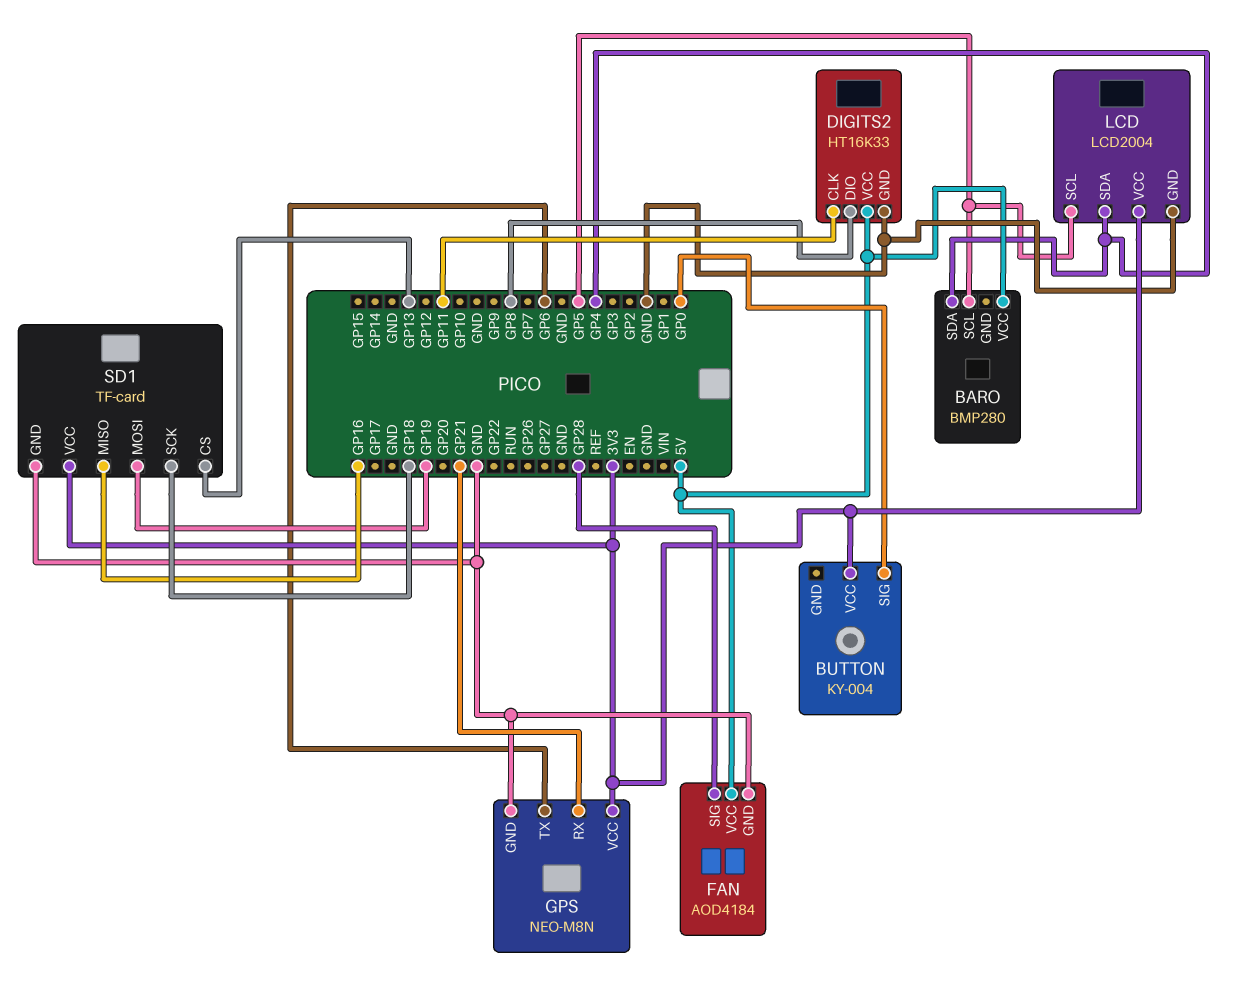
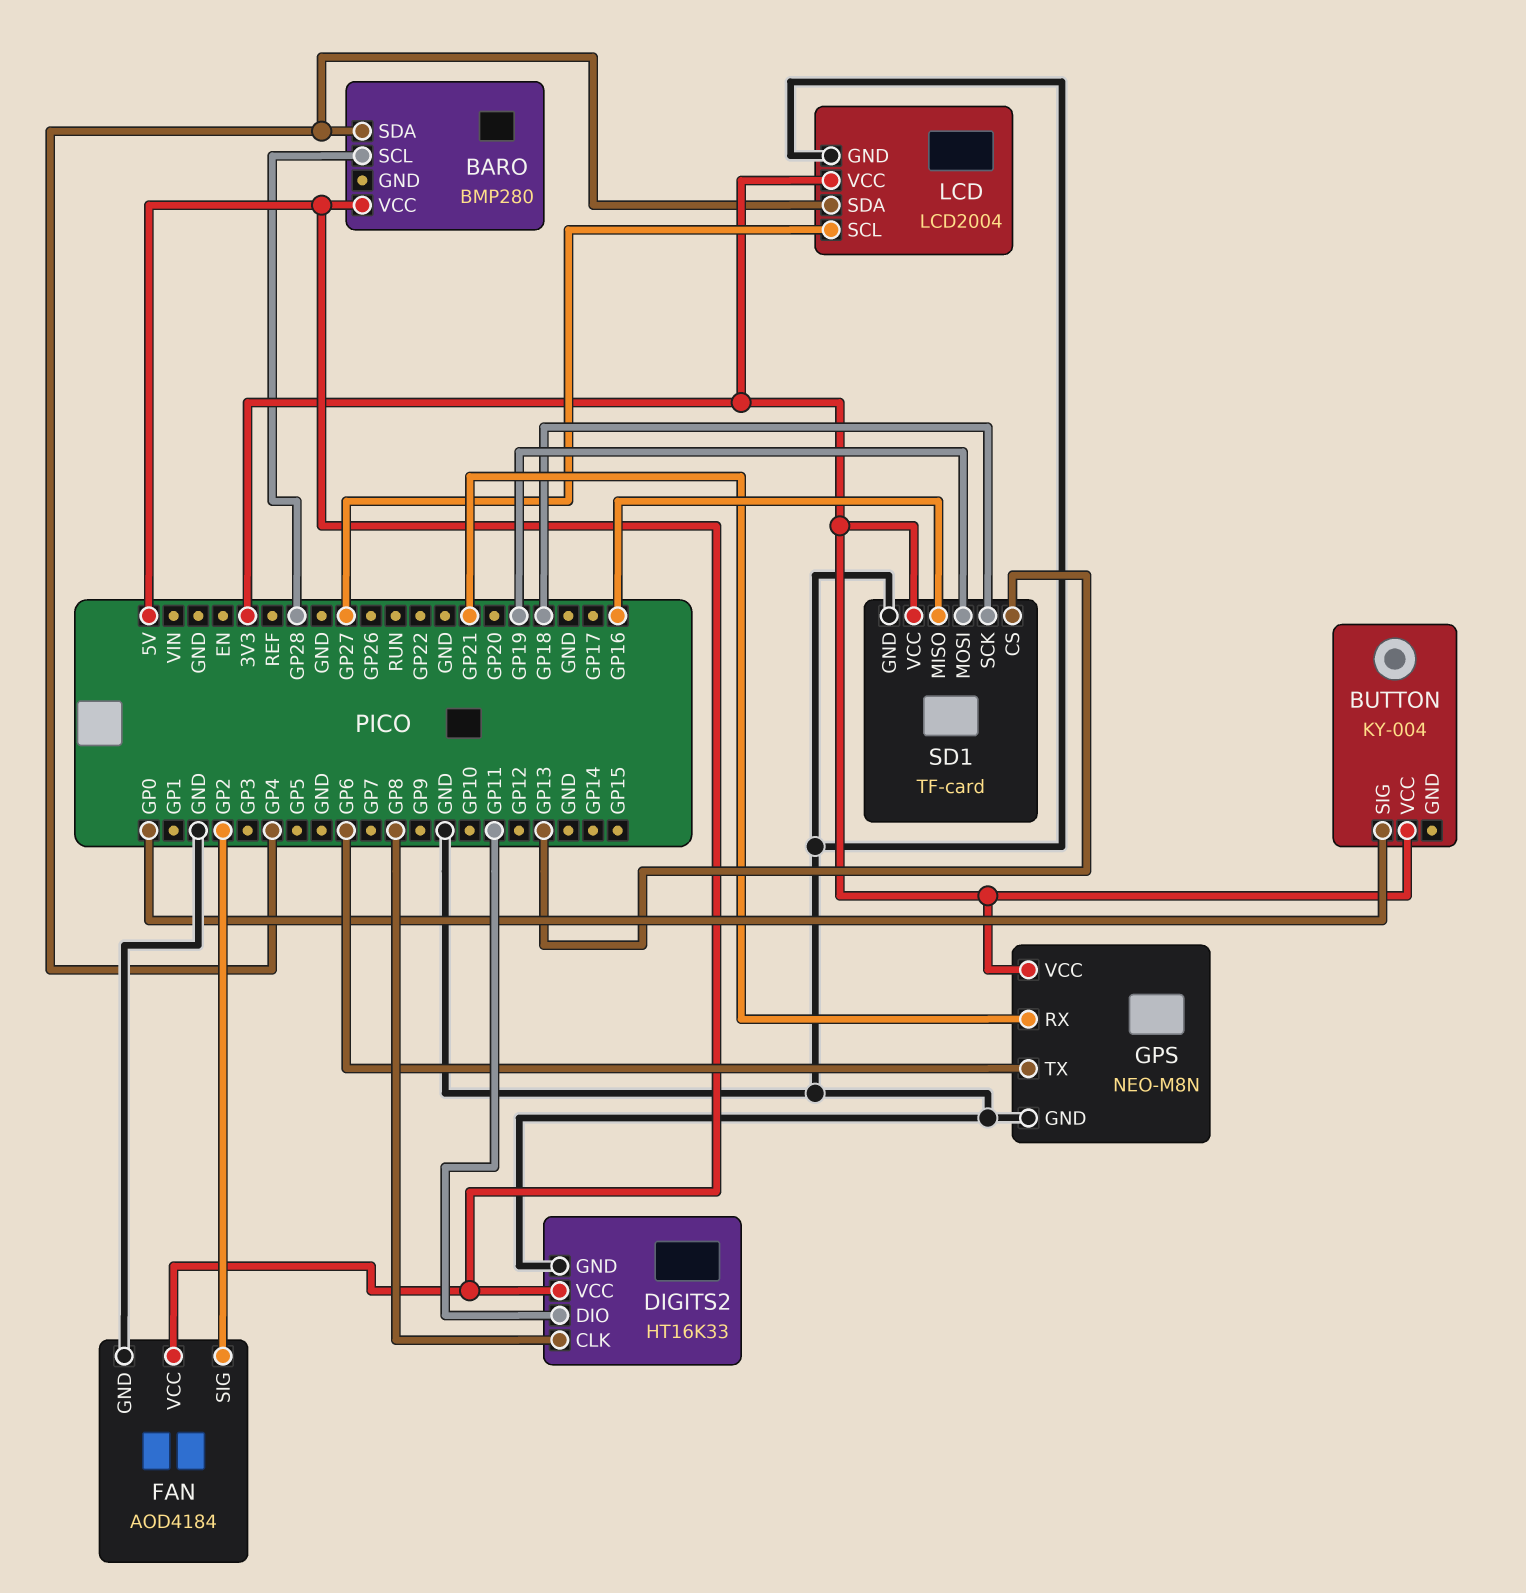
BARO pin SCL: GP5 -> GP28
DIGITS2 pin CLK: GP11 -> GP8
DIGITS2 pin DIO: GP8 -> GP11
FAN pin SIG: GP28 -> GP2
LCD pin SCL: GP5 -> GP27

